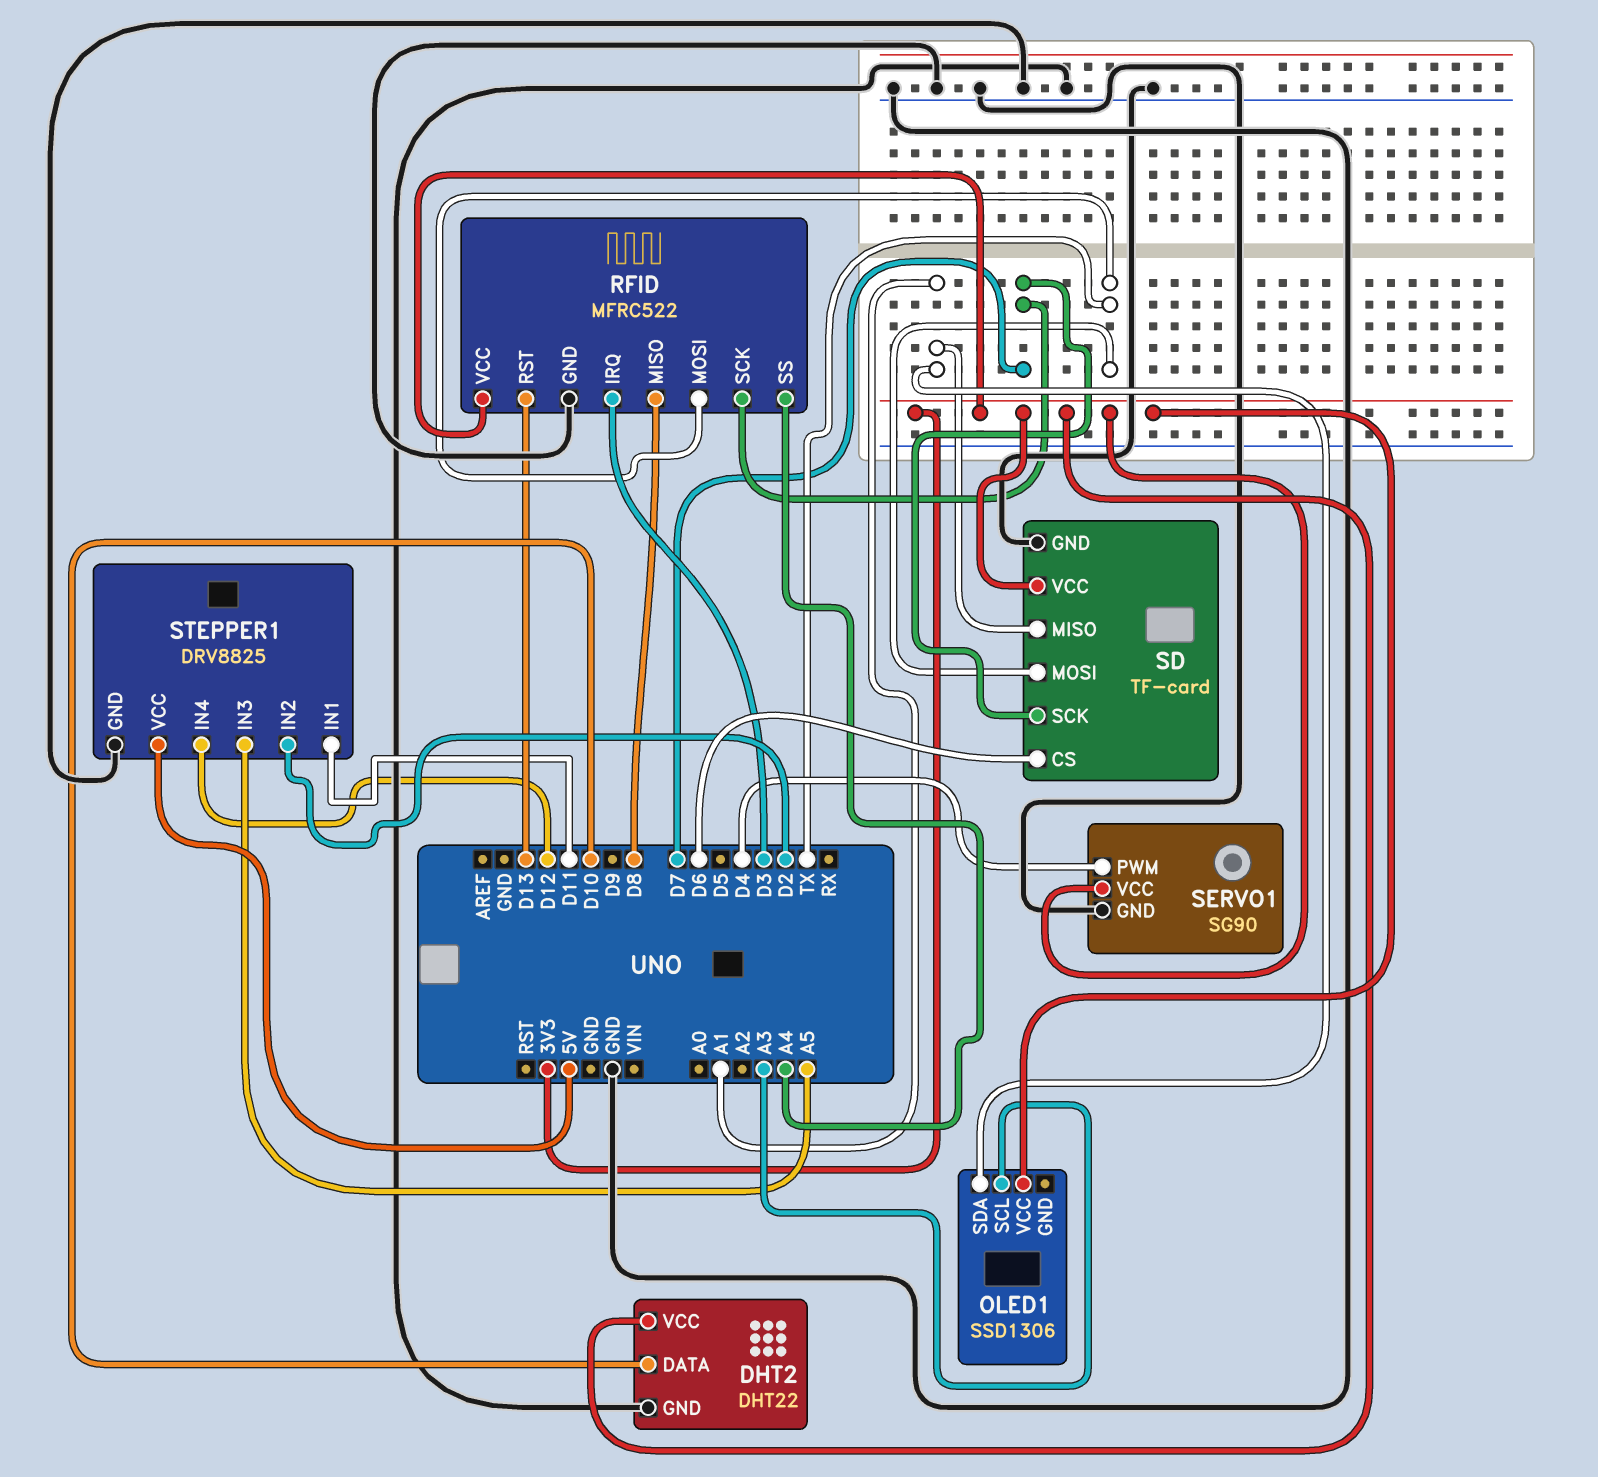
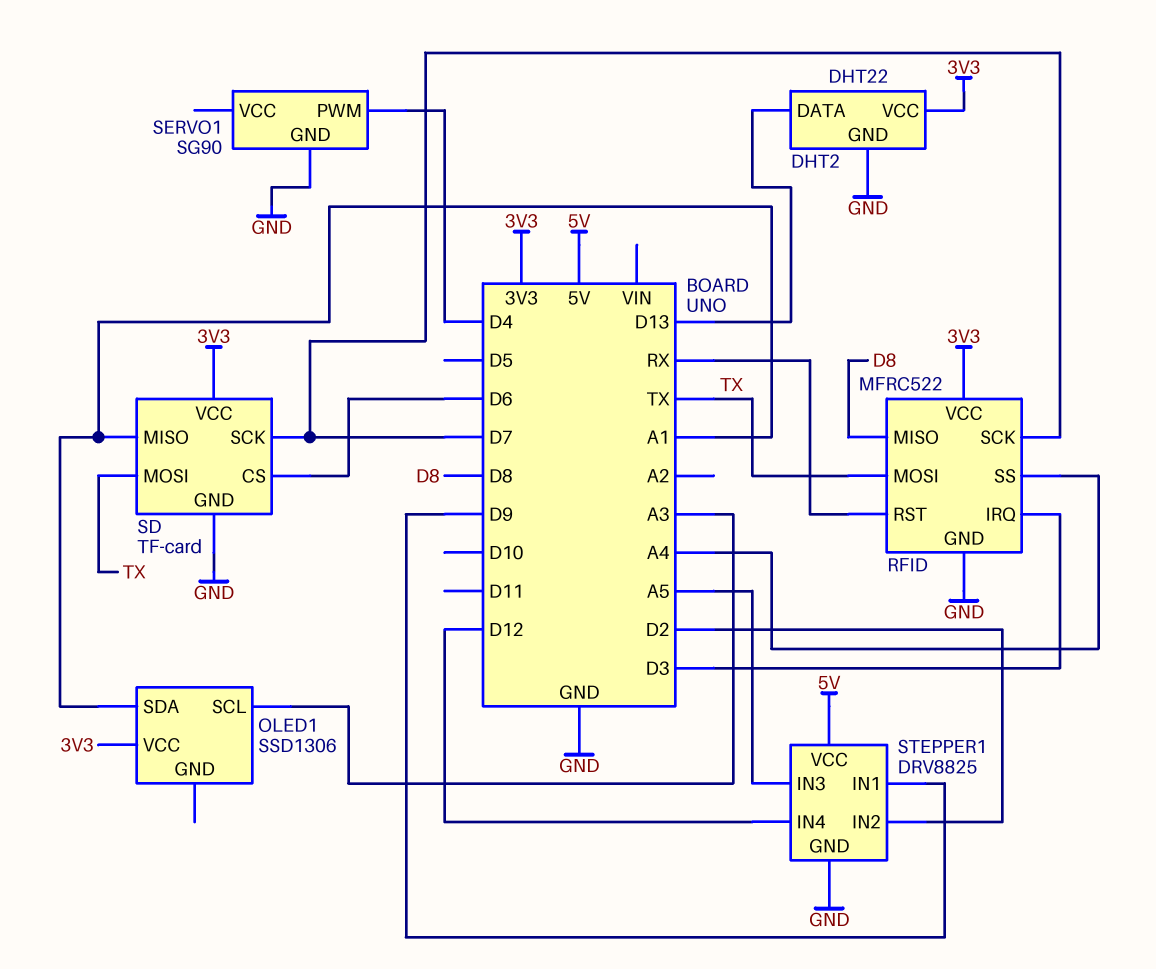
DHT2 pin DATA: D10 -> D13
RFID pin RST: D13 -> RX
SERVO1 pin VCC: 3V3 -> none
STEPPER1 pin IN1: D11 -> D9

